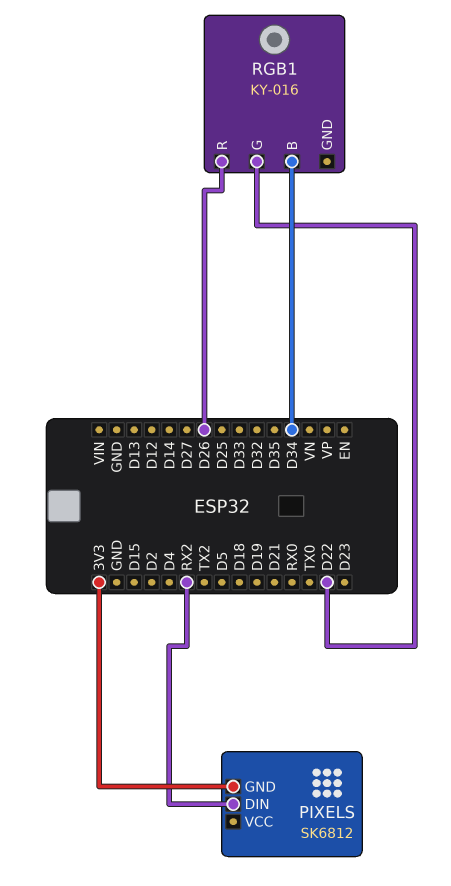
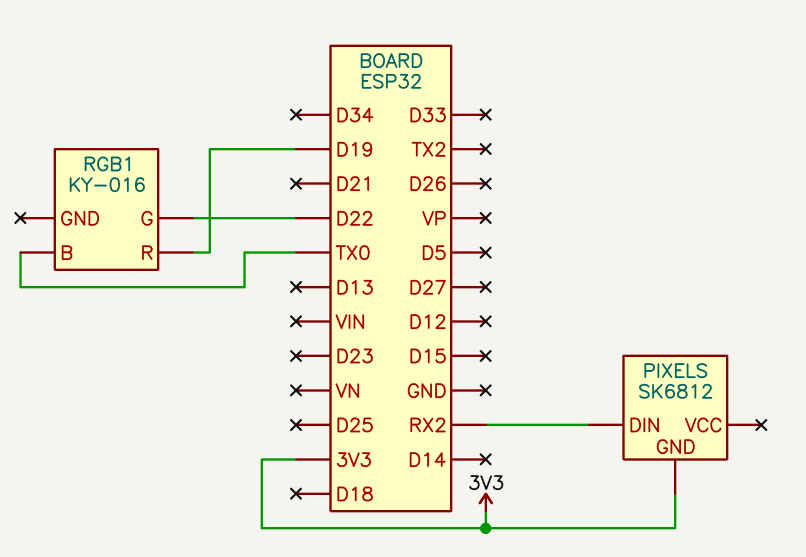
RGB1 pin B: D34 -> TX0
RGB1 pin R: D26 -> D19

